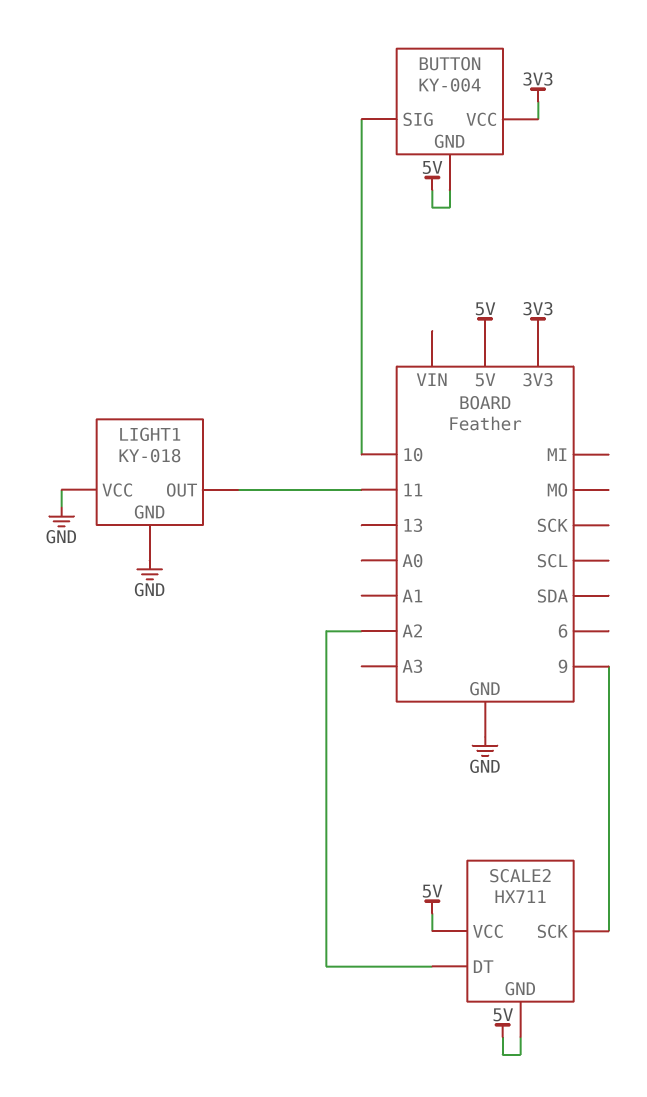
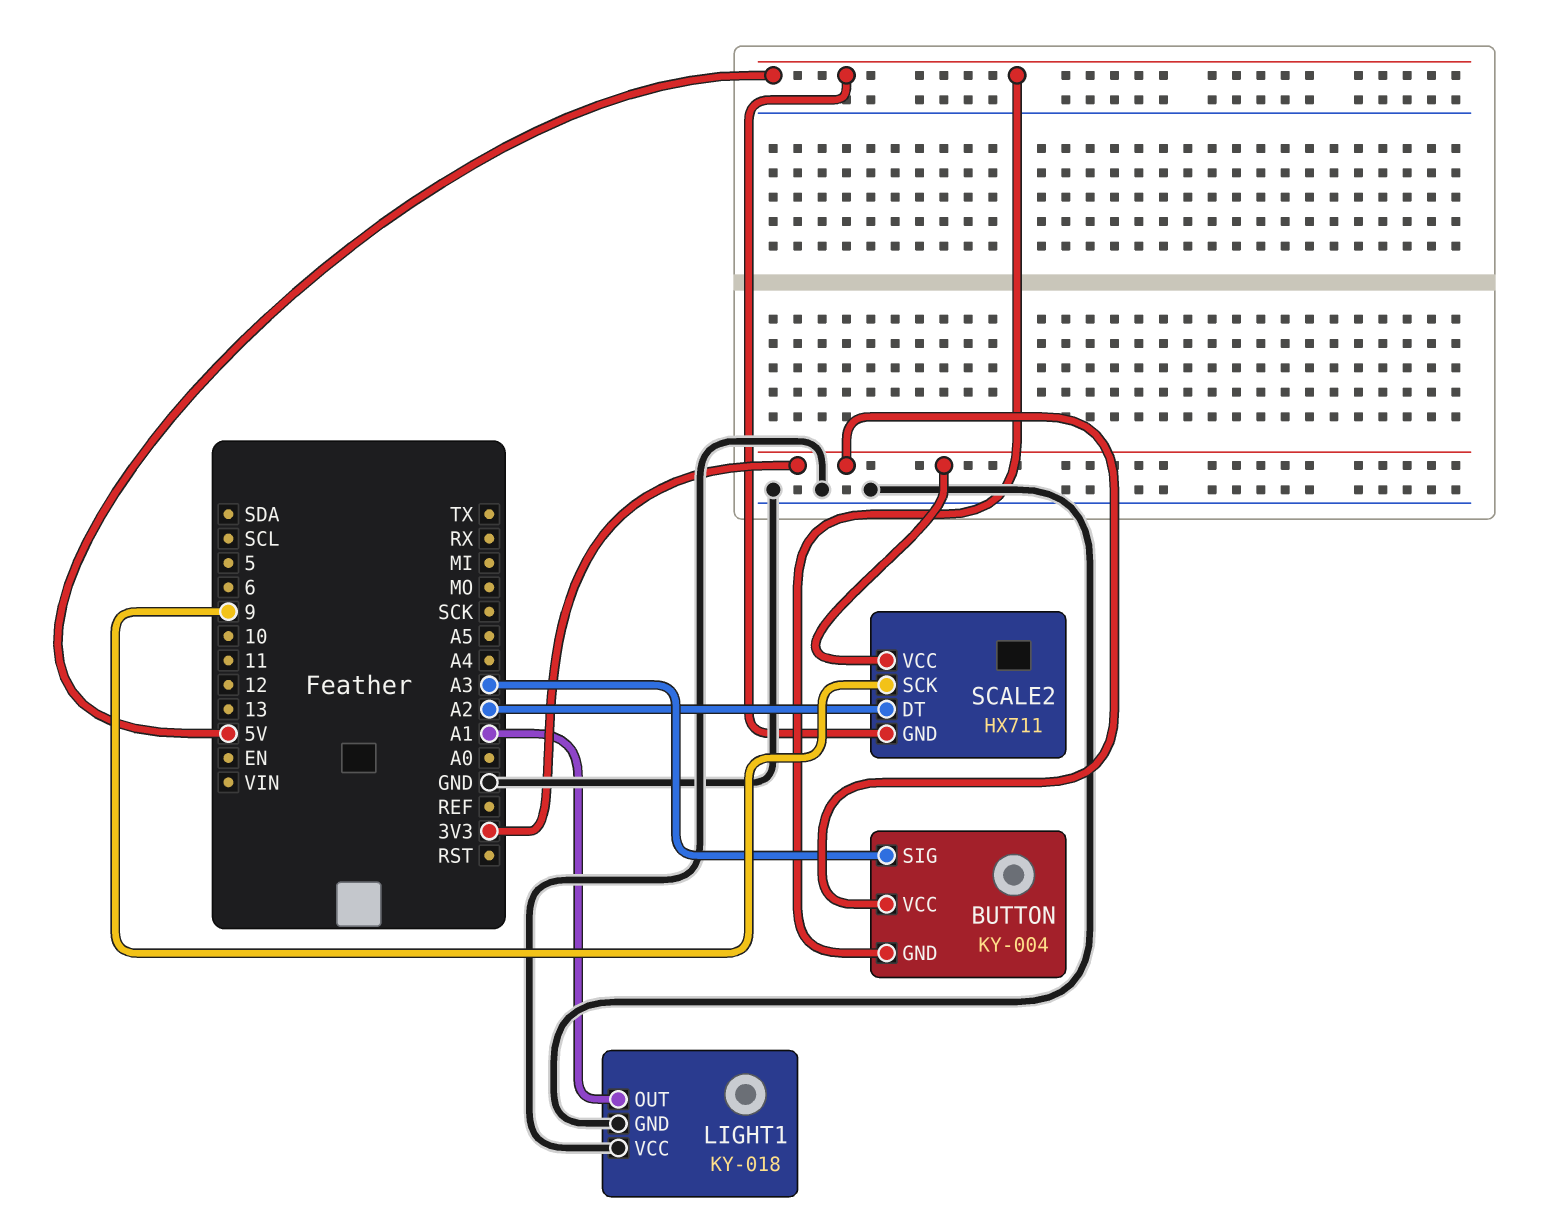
BUTTON pin SIG: 10 -> A3
LIGHT1 pin OUT: 11 -> A1
SCALE2 pin VCC: 5V -> 3V3

